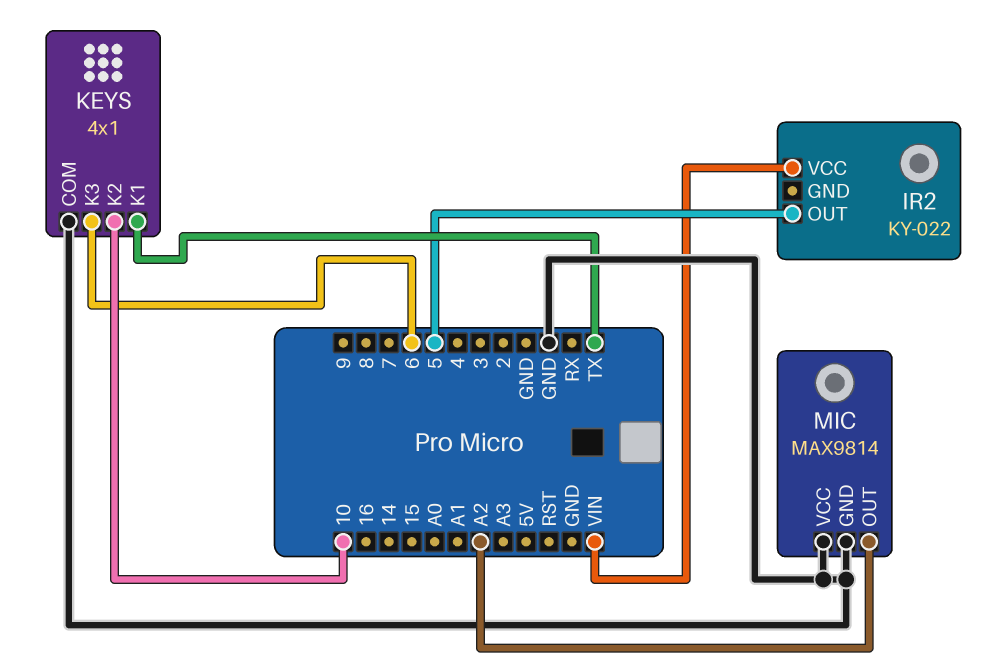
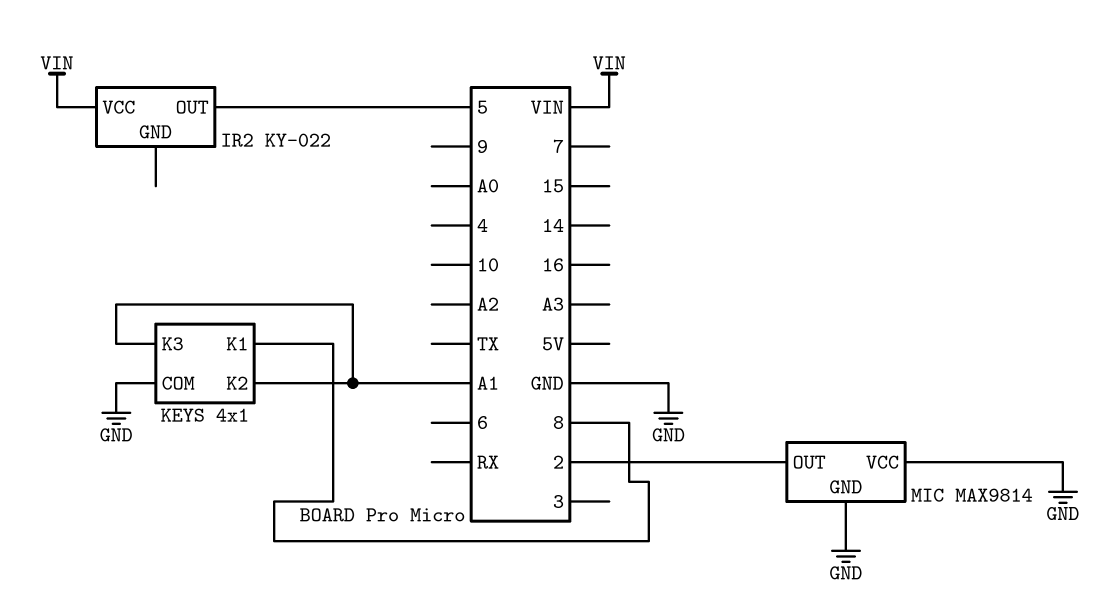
KEYS pin K1: TX -> 8
KEYS pin K2: 10 -> A1
KEYS pin K3: 6 -> A1
MIC pin OUT: A2 -> 2

